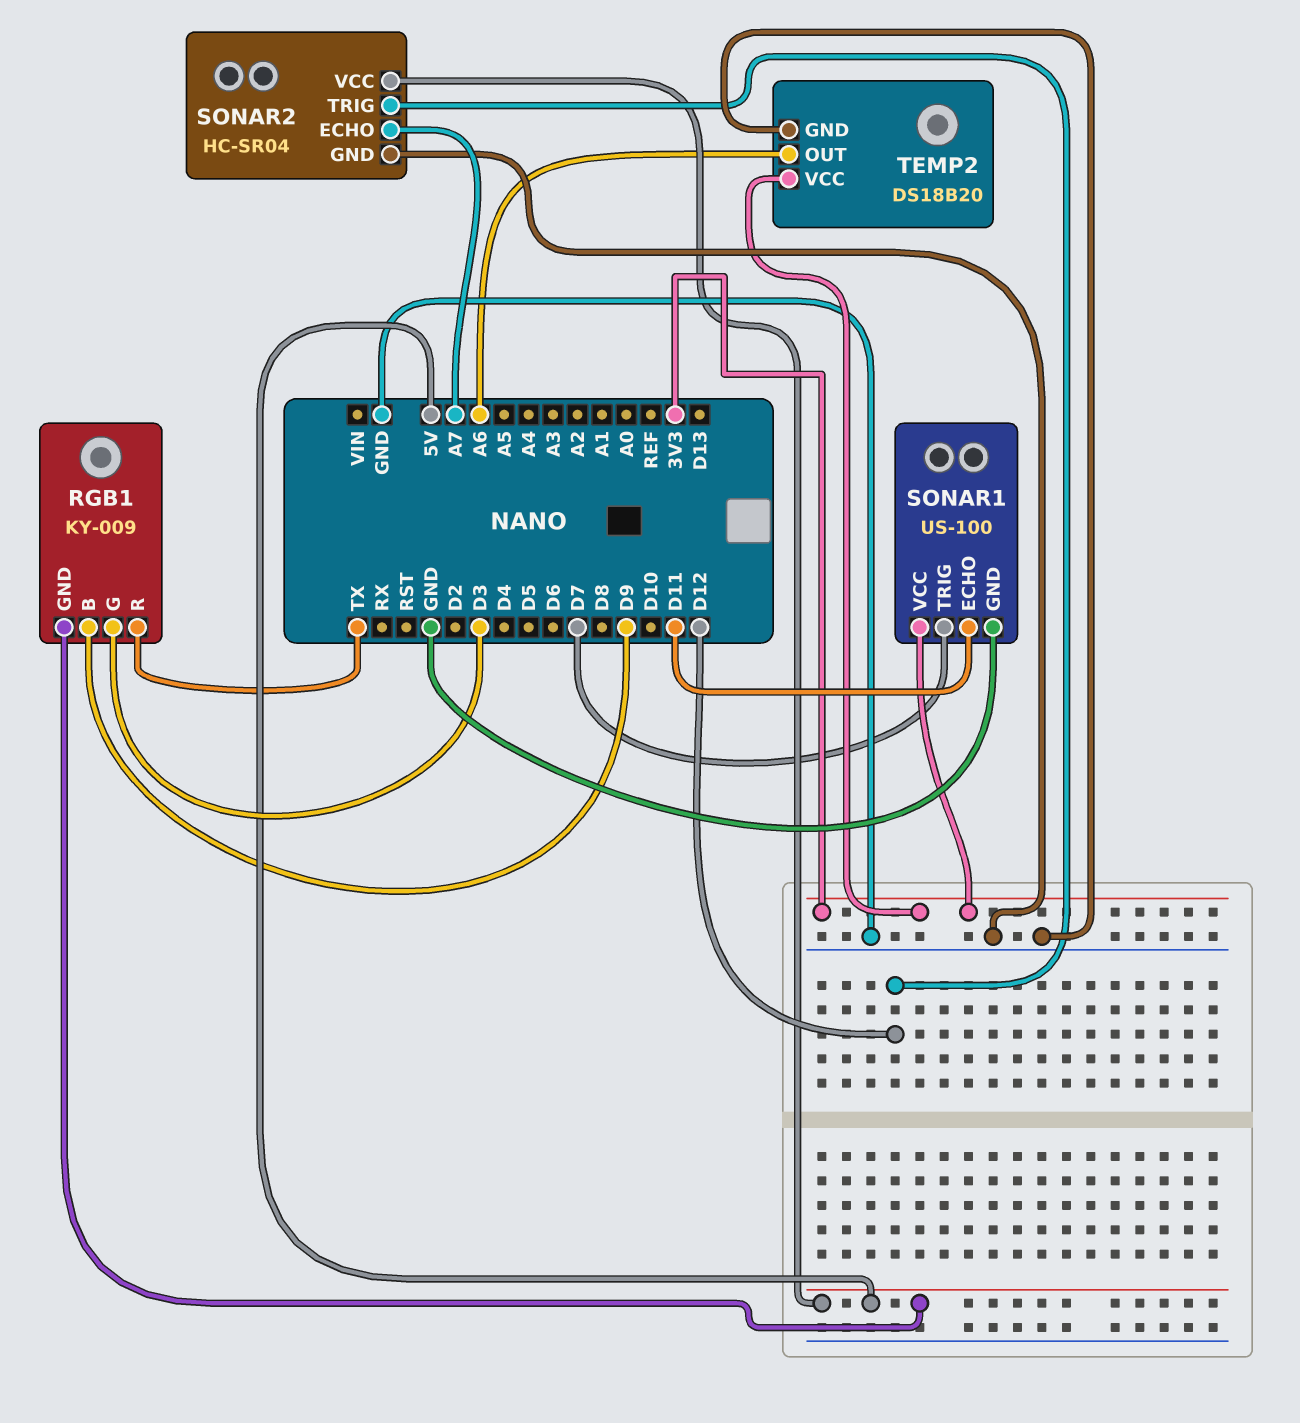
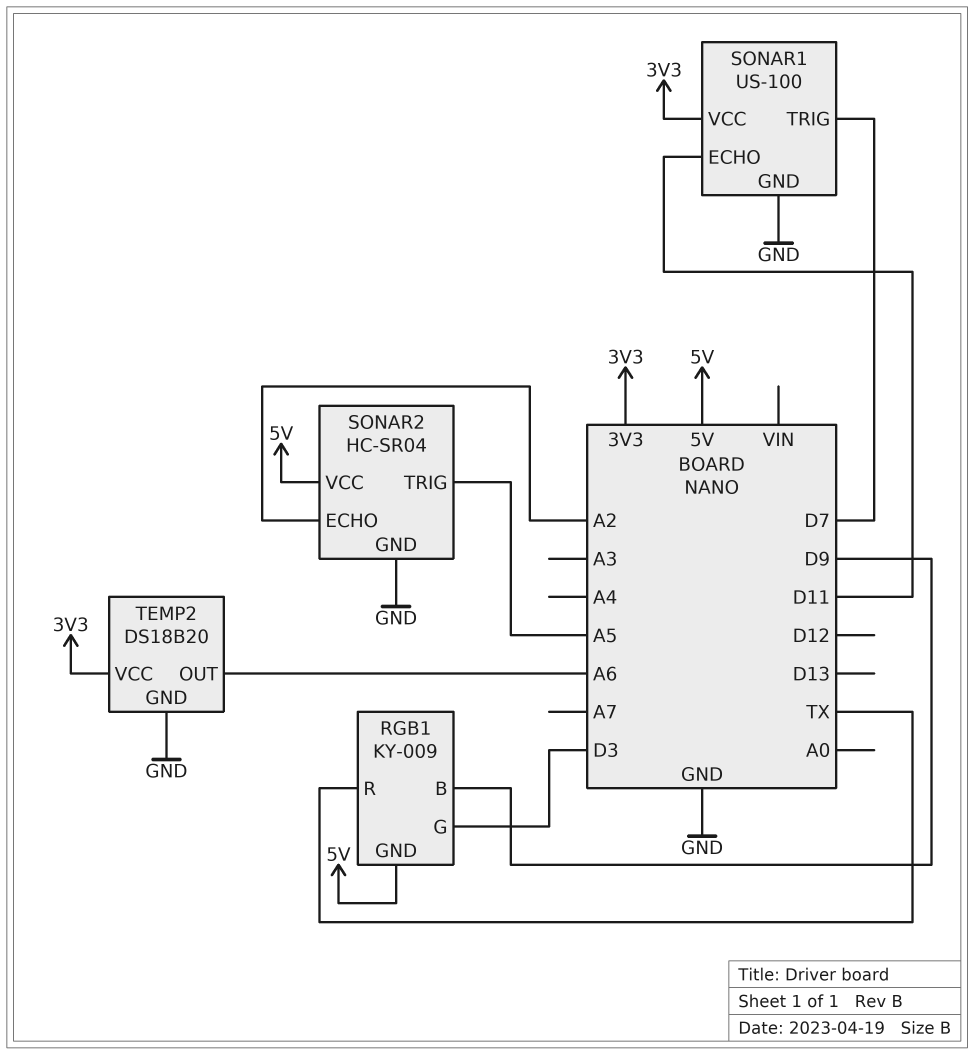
SONAR2 pin ECHO: A7 -> A2
SONAR2 pin TRIG: D12 -> A5

